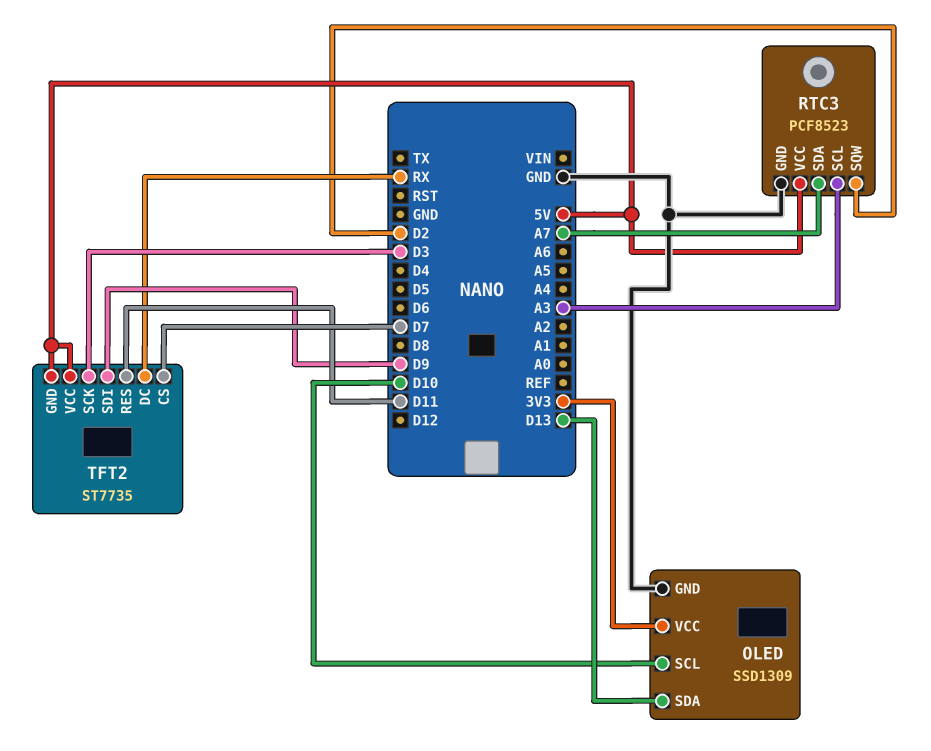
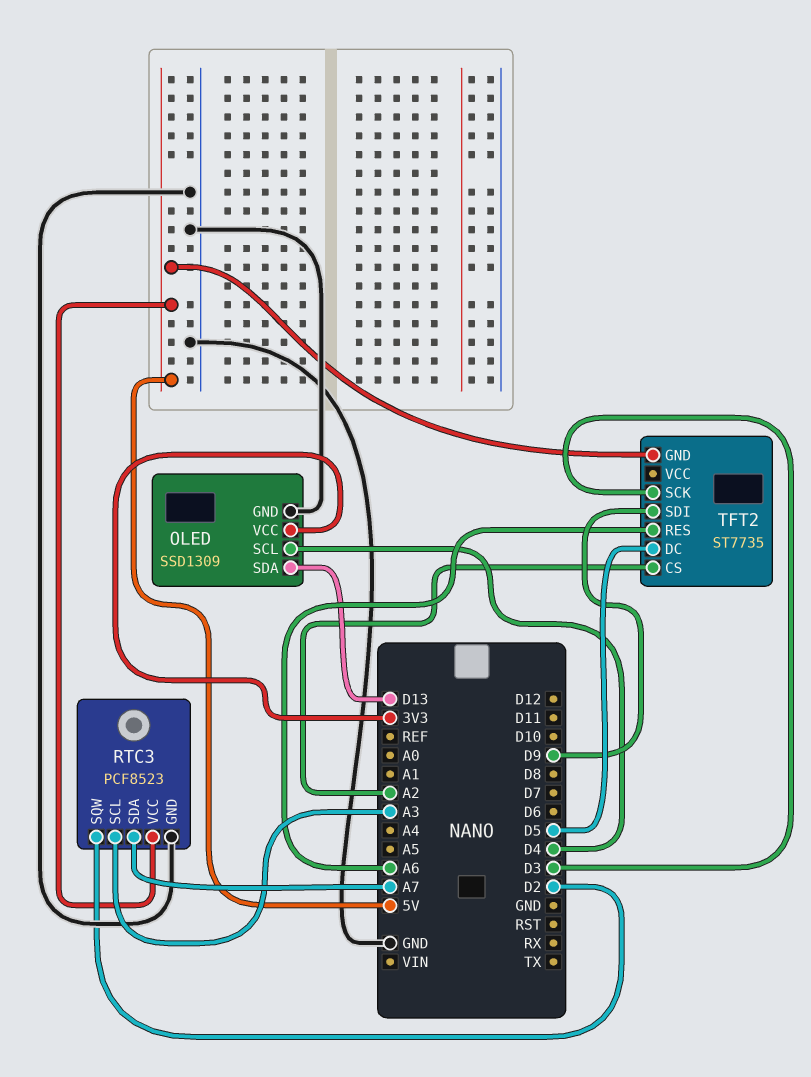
OLED pin SCL: D10 -> D4
TFT2 pin CS: D7 -> A2
TFT2 pin DC: RX -> D5
TFT2 pin RES: D11 -> A6
TFT2 pin VCC: 5V -> none

